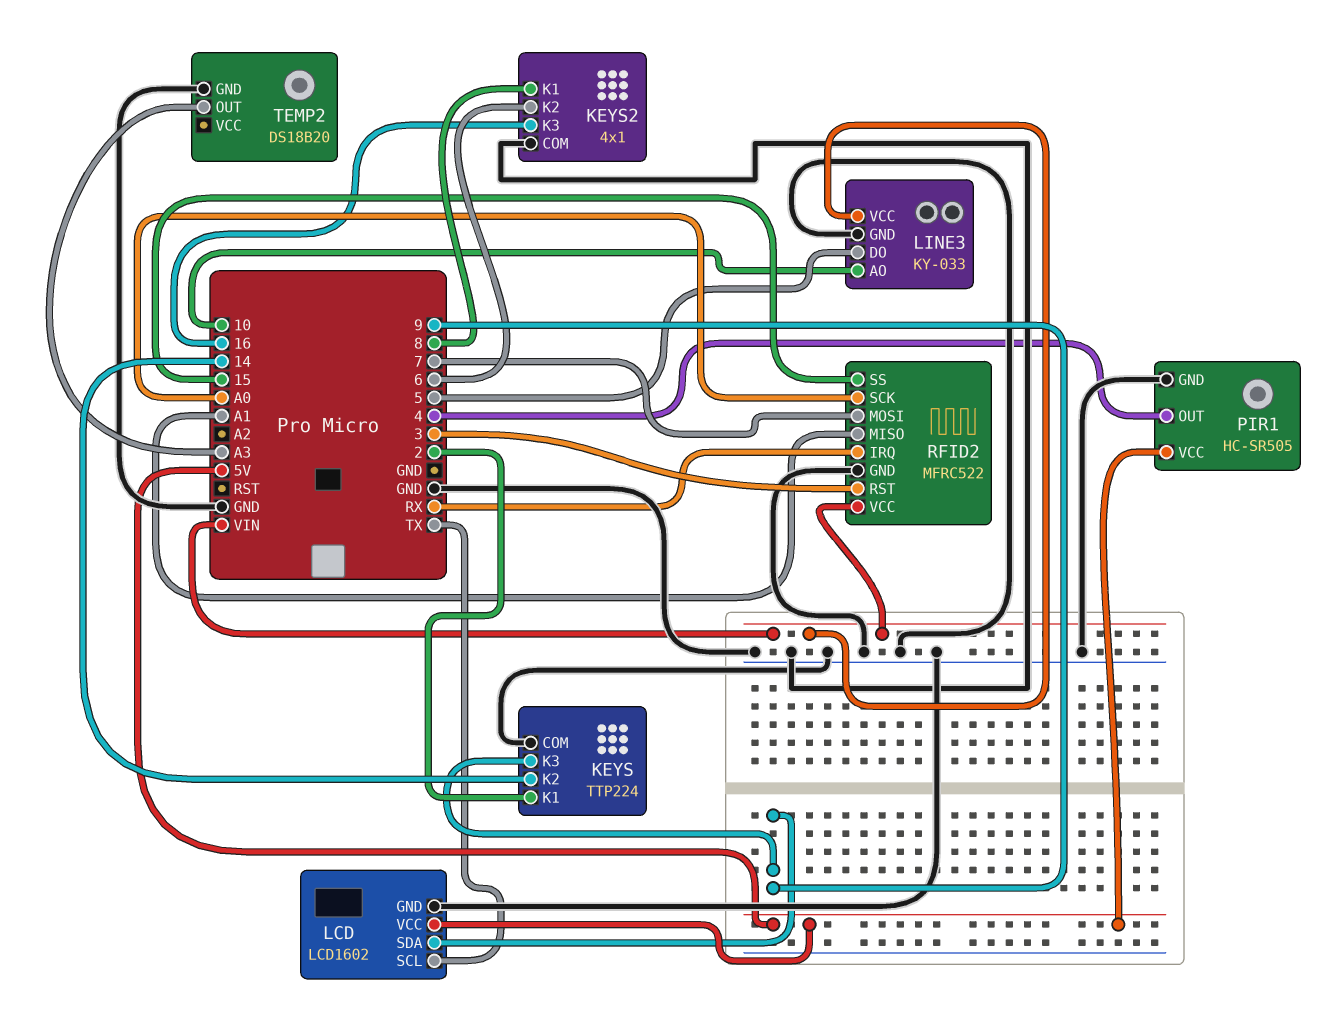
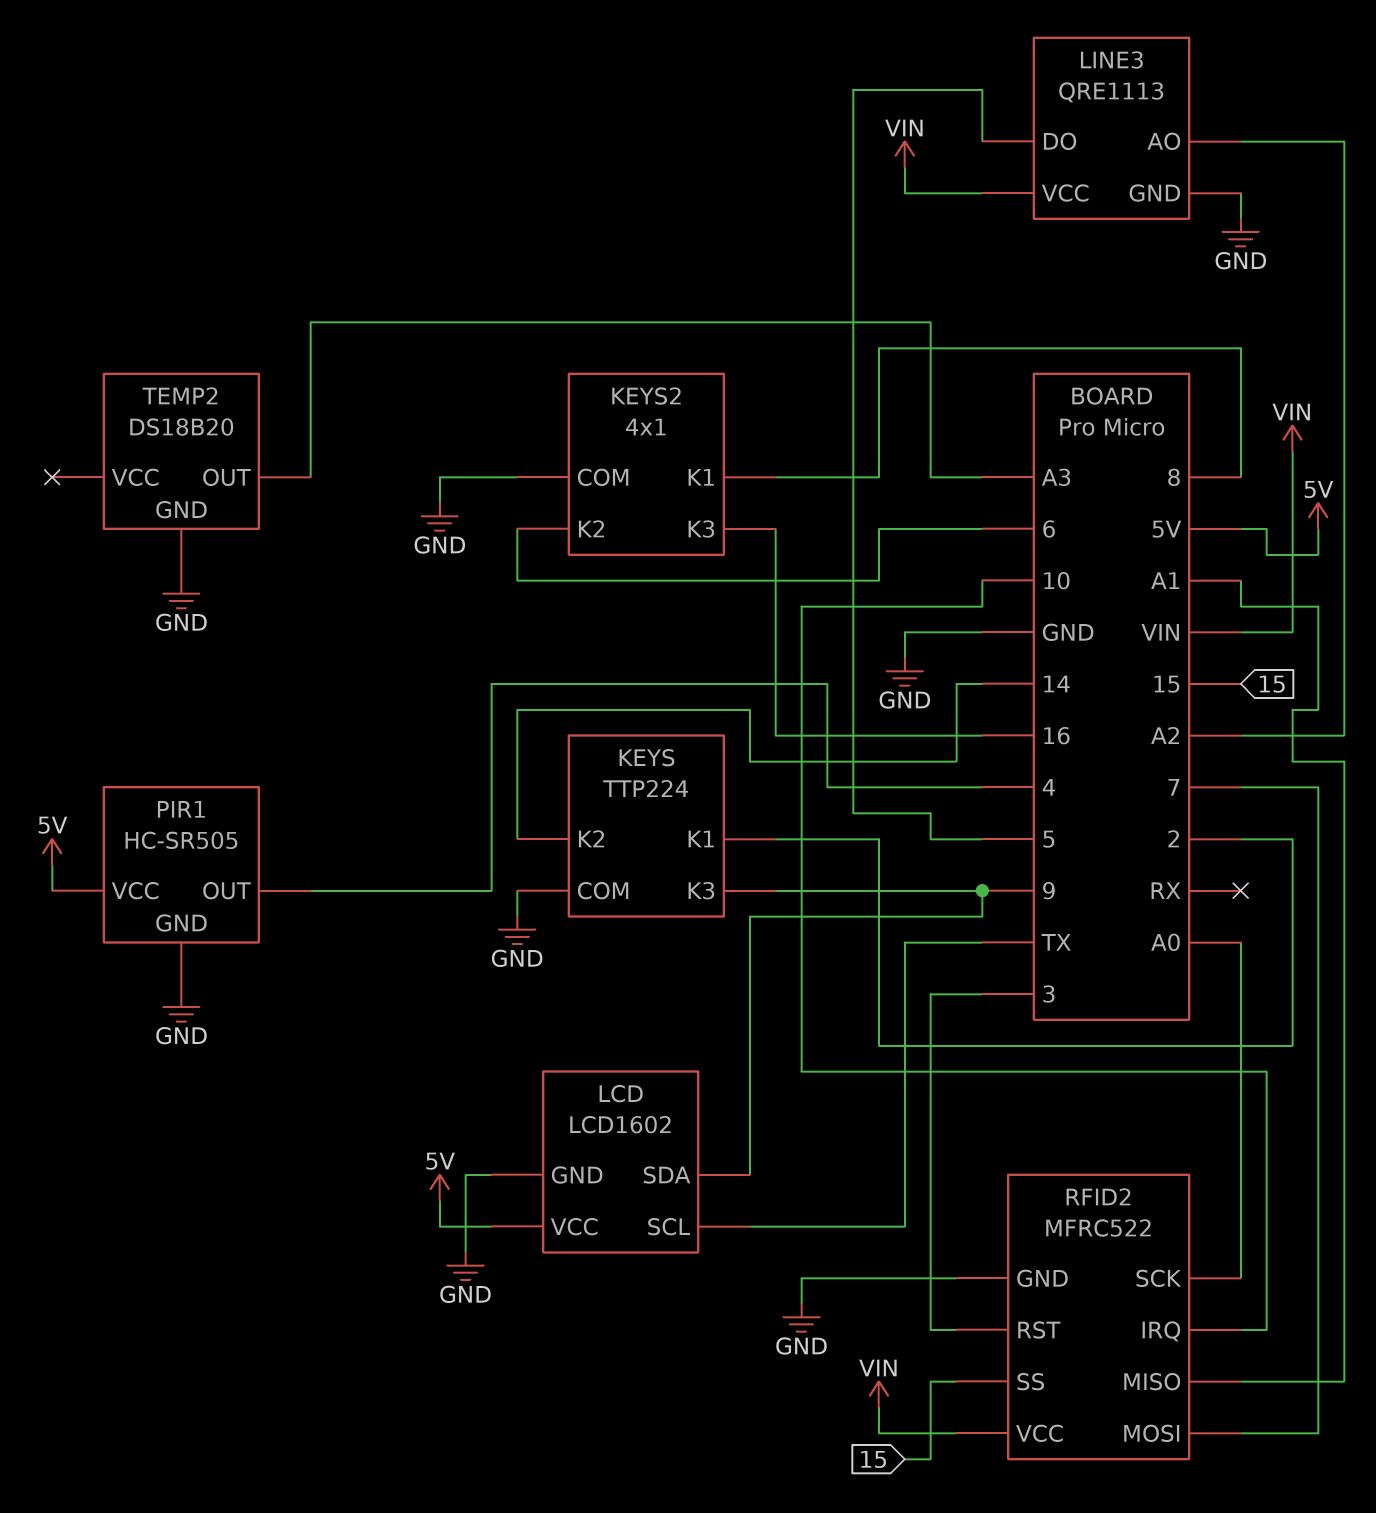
LINE3: KY-033 -> QRE1113
LINE3 pin AO: 10 -> A2
RFID2 pin IRQ: RX -> 10

